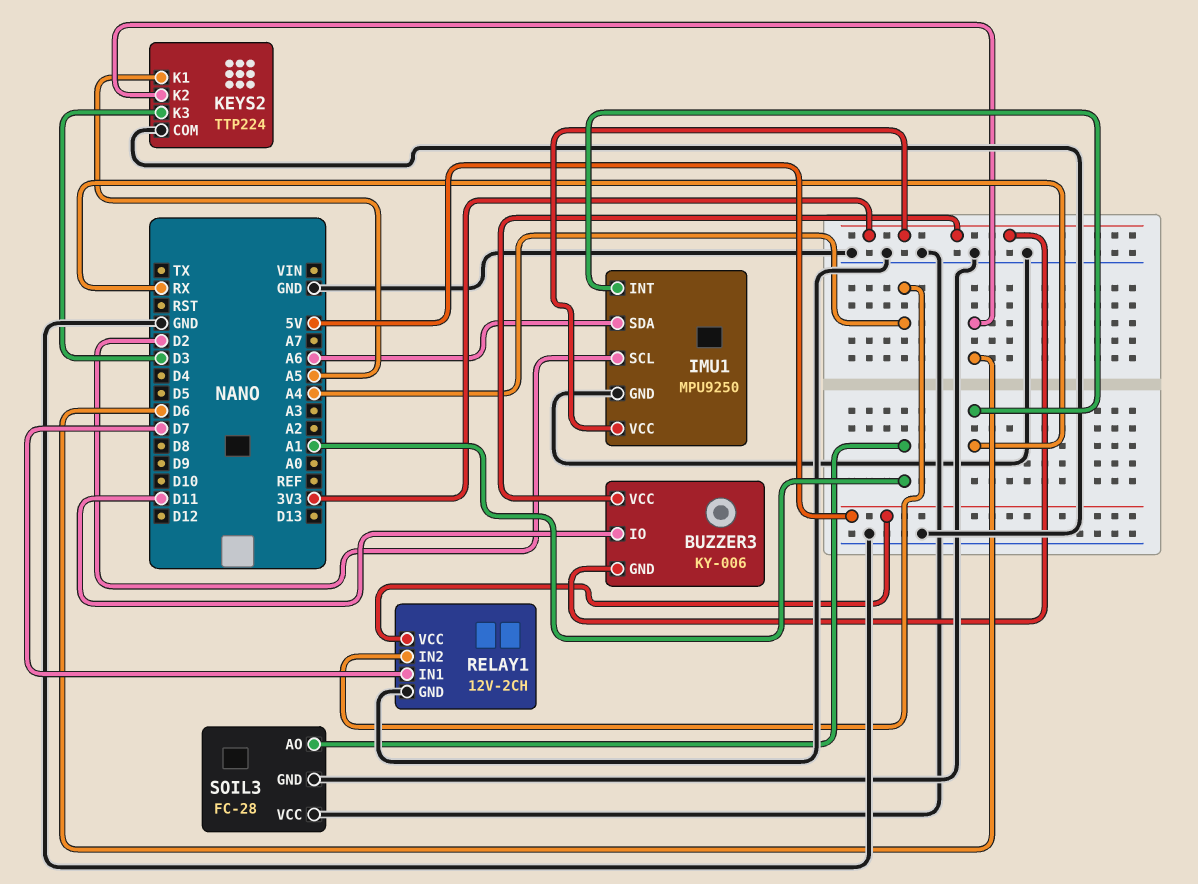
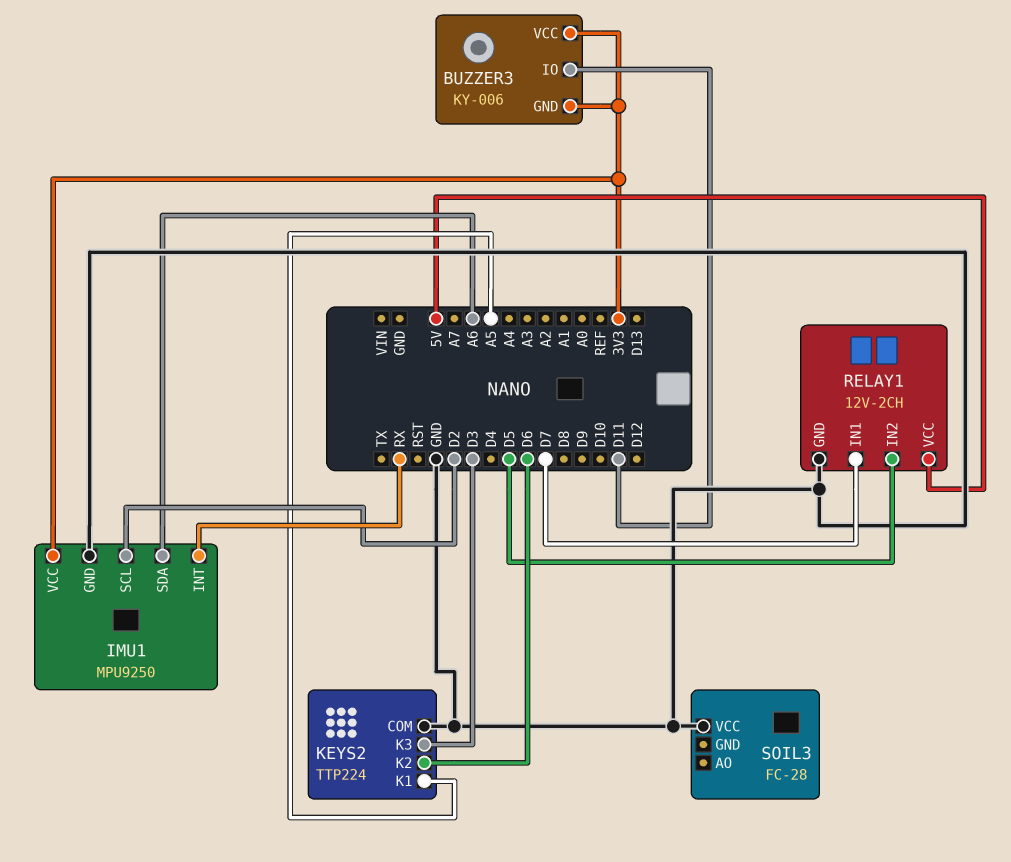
RELAY1 pin IN2: A4 -> D5
SOIL3 pin AO: A1 -> none
SOIL3 pin GND: GND -> none

